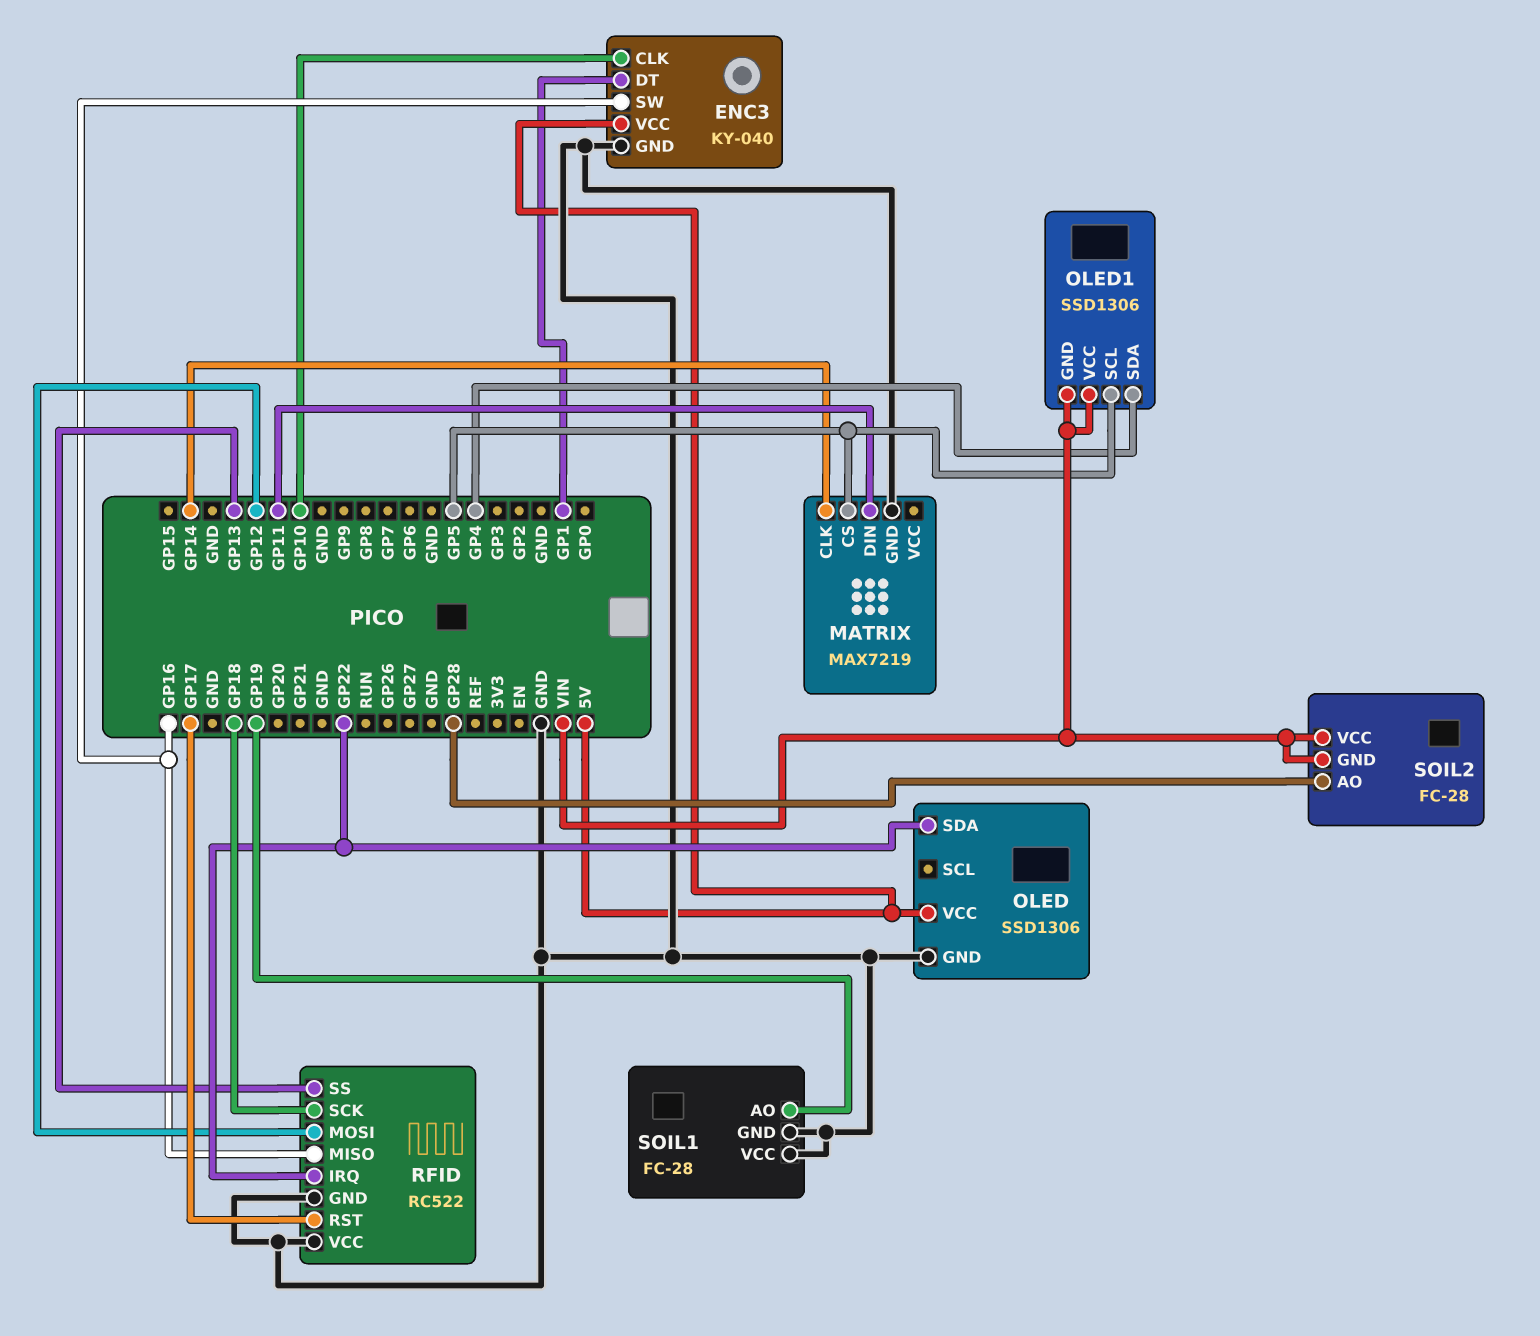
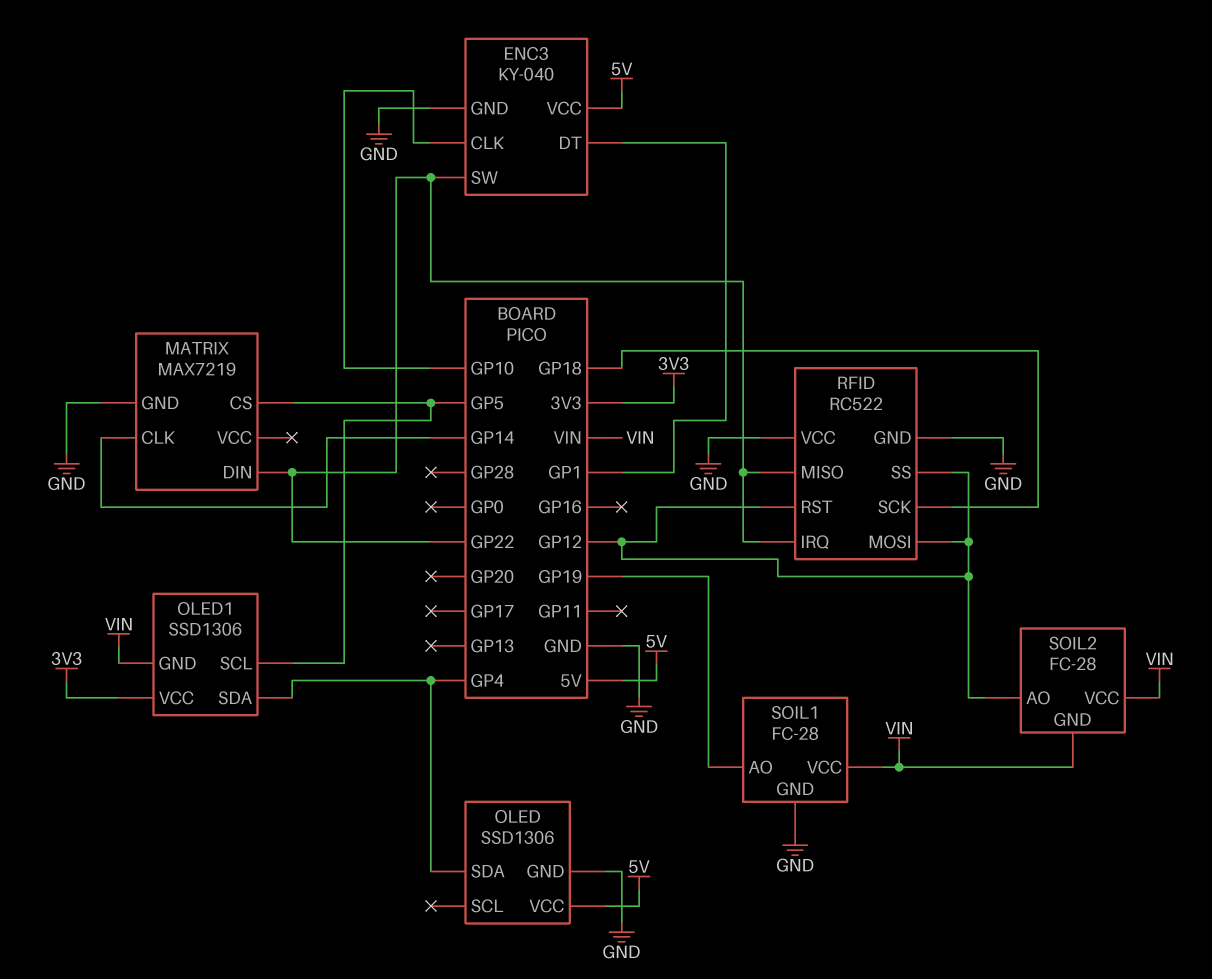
ENC3 pin SW: GP16 -> GP22
MATRIX pin DIN: GP11 -> GP22
OLED pin SDA: GP22 -> GP4
OLED1 pin VCC: VIN -> 3V3
RFID pin MISO: GP16 -> GP22
RFID pin RST: GP17 -> GP12
RFID pin SS: GP13 -> GP12
SOIL1 pin VCC: GND -> VIN
SOIL2 pin AO: GP28 -> GP12

